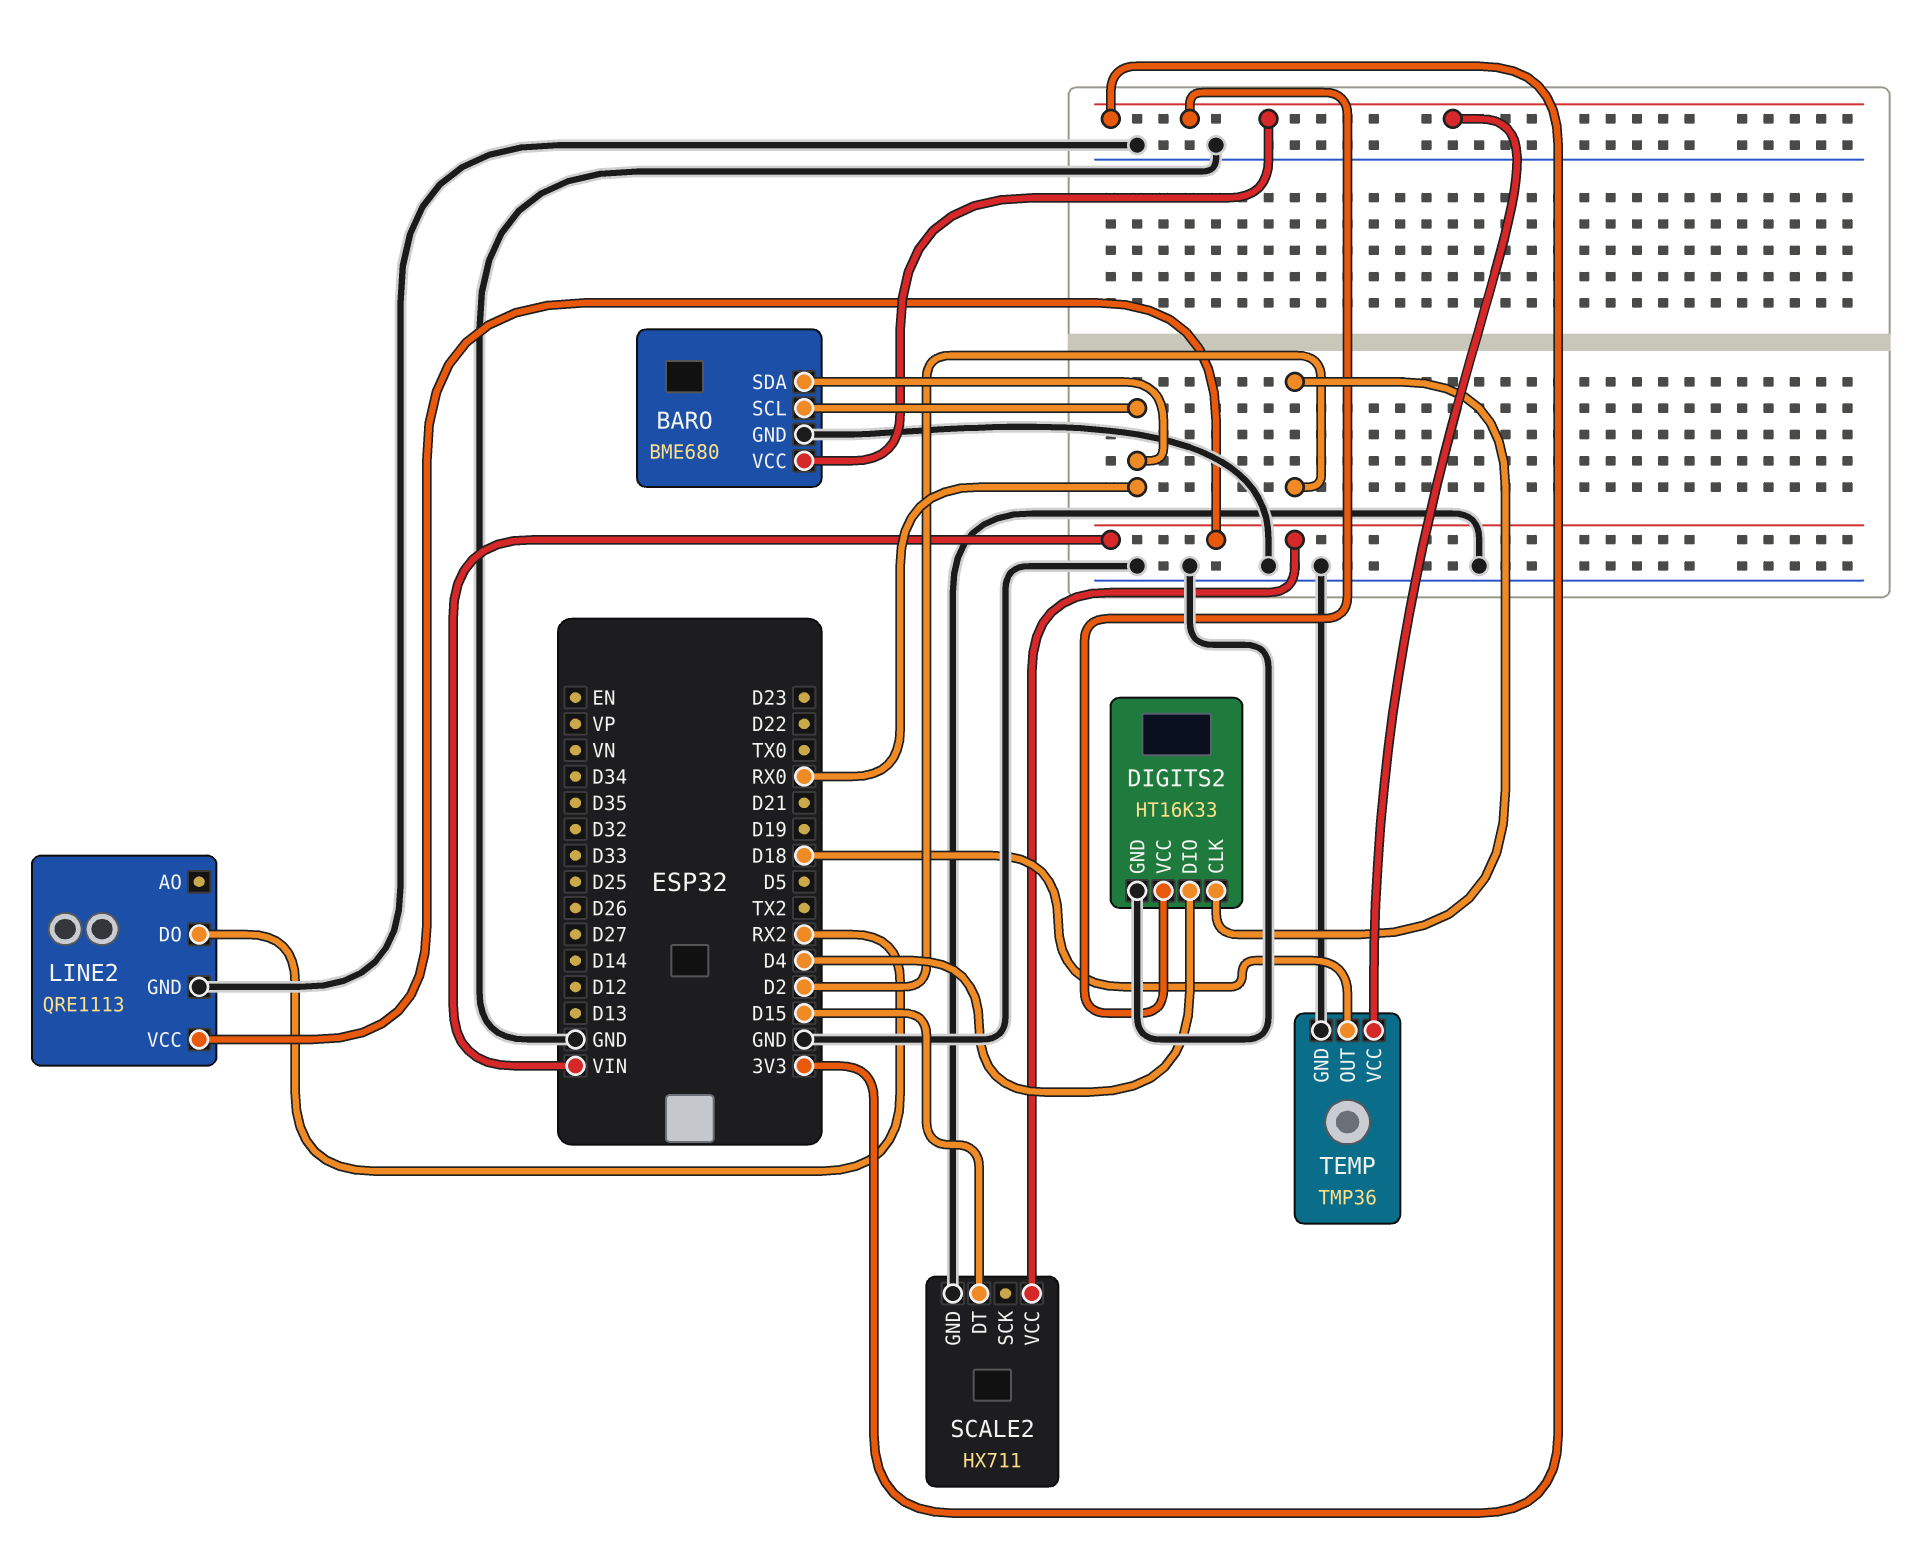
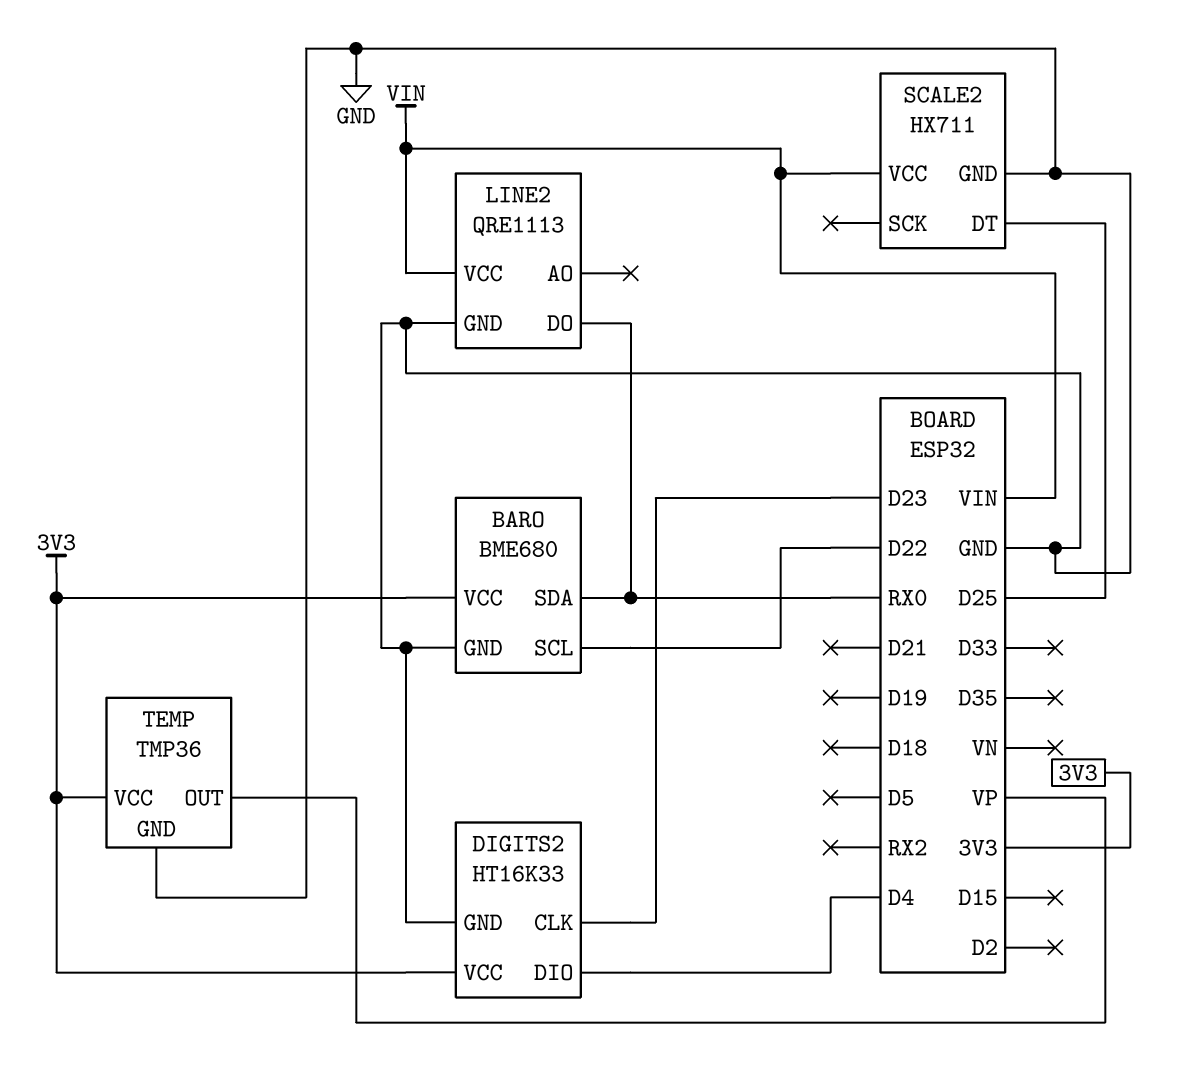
BARO pin SCL: RX0 -> D22
DIGITS2 pin CLK: D2 -> D23
LINE2 pin DO: RX2 -> RX0
SCALE2 pin DT: D15 -> D25
TEMP pin OUT: D18 -> VP

